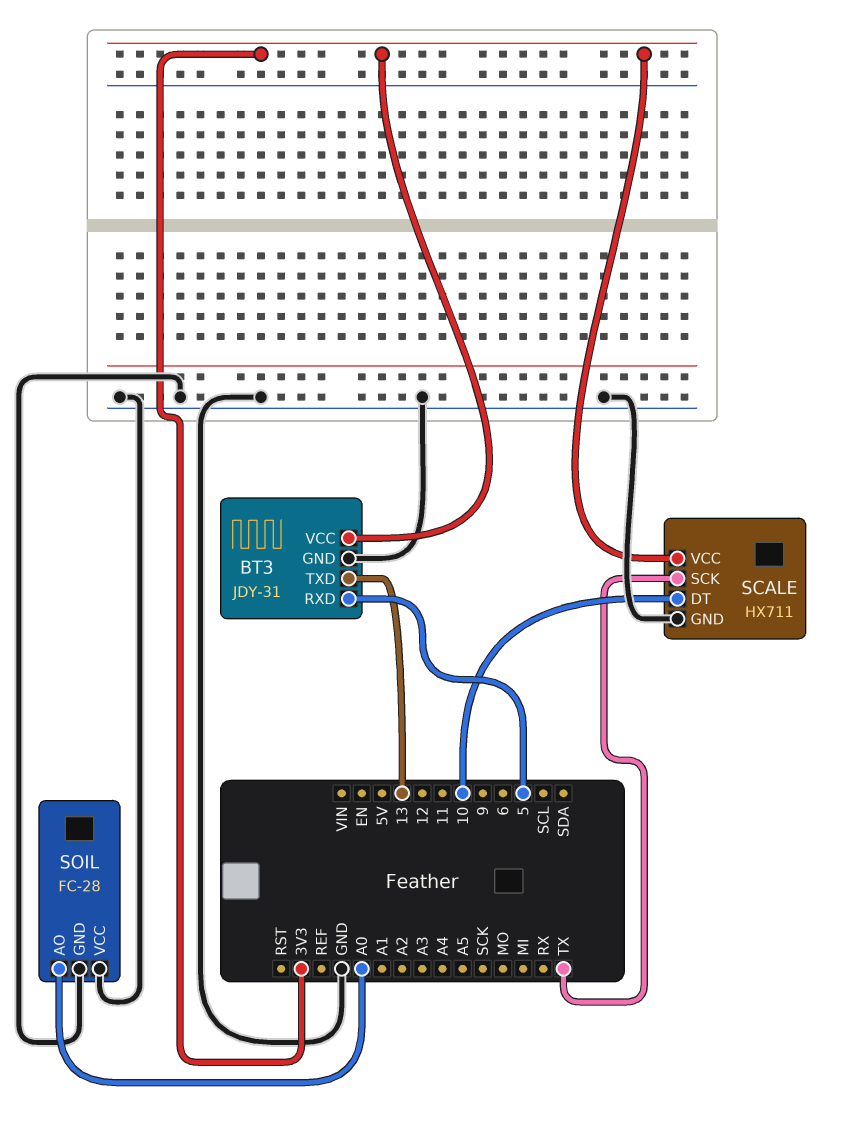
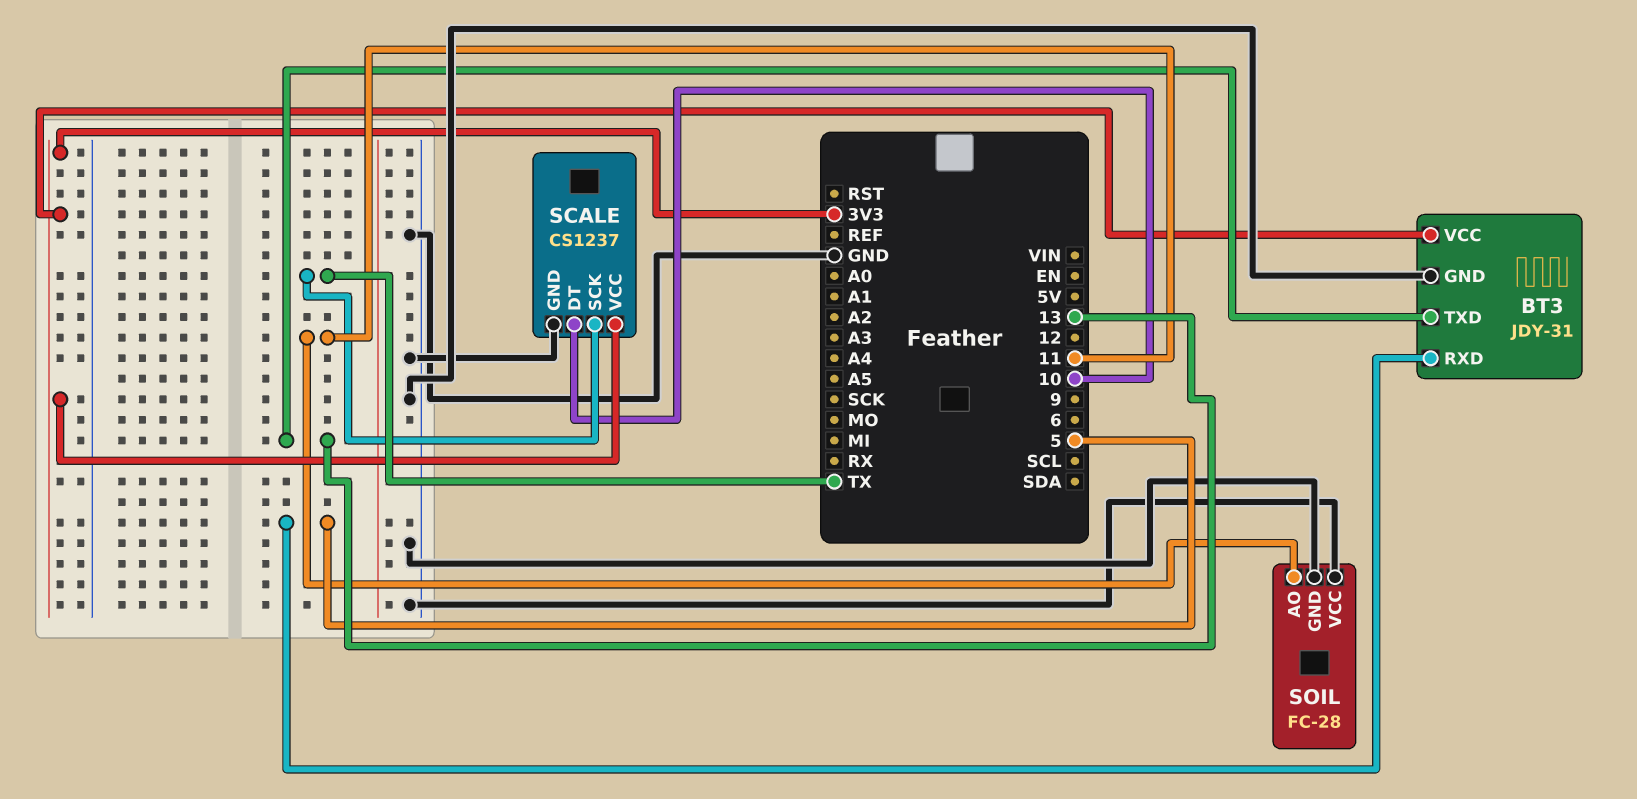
SCALE: HX711 -> CS1237
SOIL pin AO: A0 -> 11

